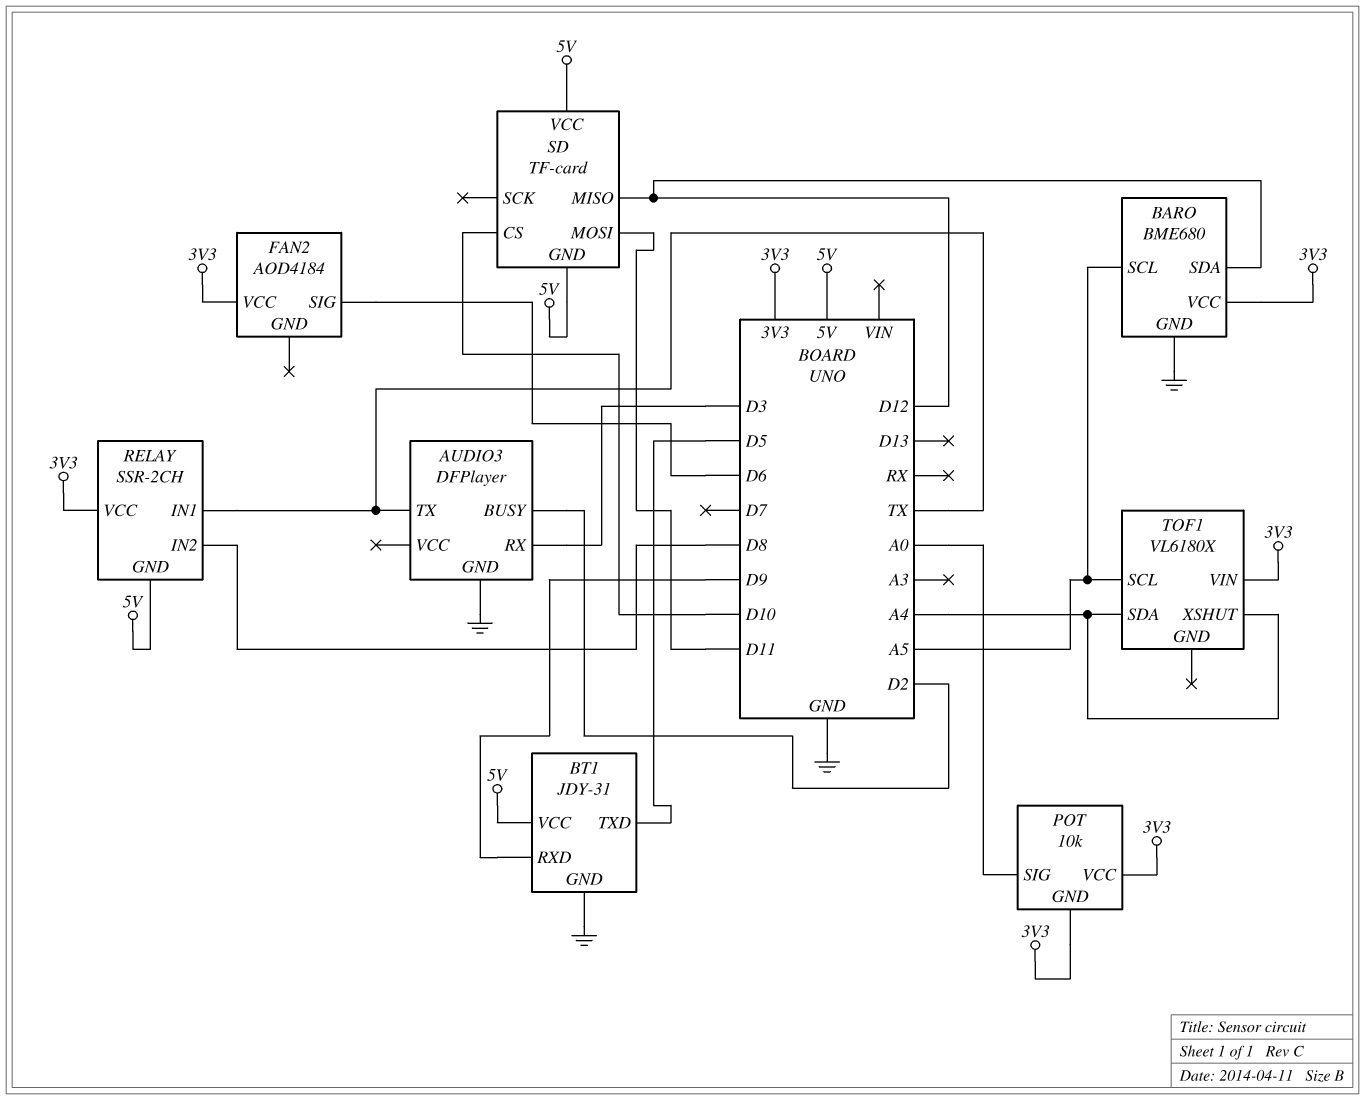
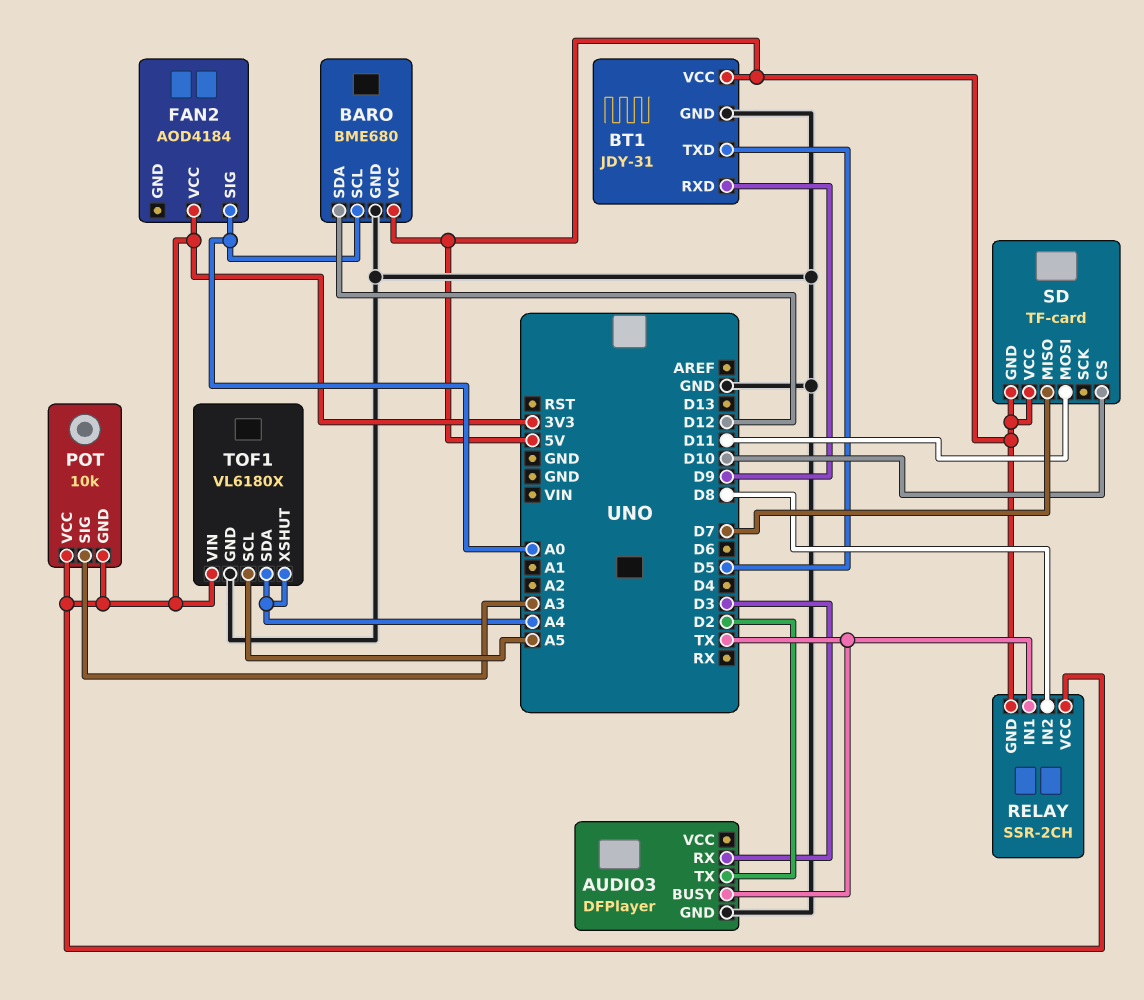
AUDIO3 pin BUSY: D2 -> TX
AUDIO3 pin TX: TX -> D2
BARO pin SCL: A5 -> A0
BARO pin VCC: 3V3 -> 5V
FAN2 pin SIG: D6 -> A0
POT pin SIG: A0 -> A3
SD pin MISO: D12 -> D7
TOF1 pin GND: none -> GND

